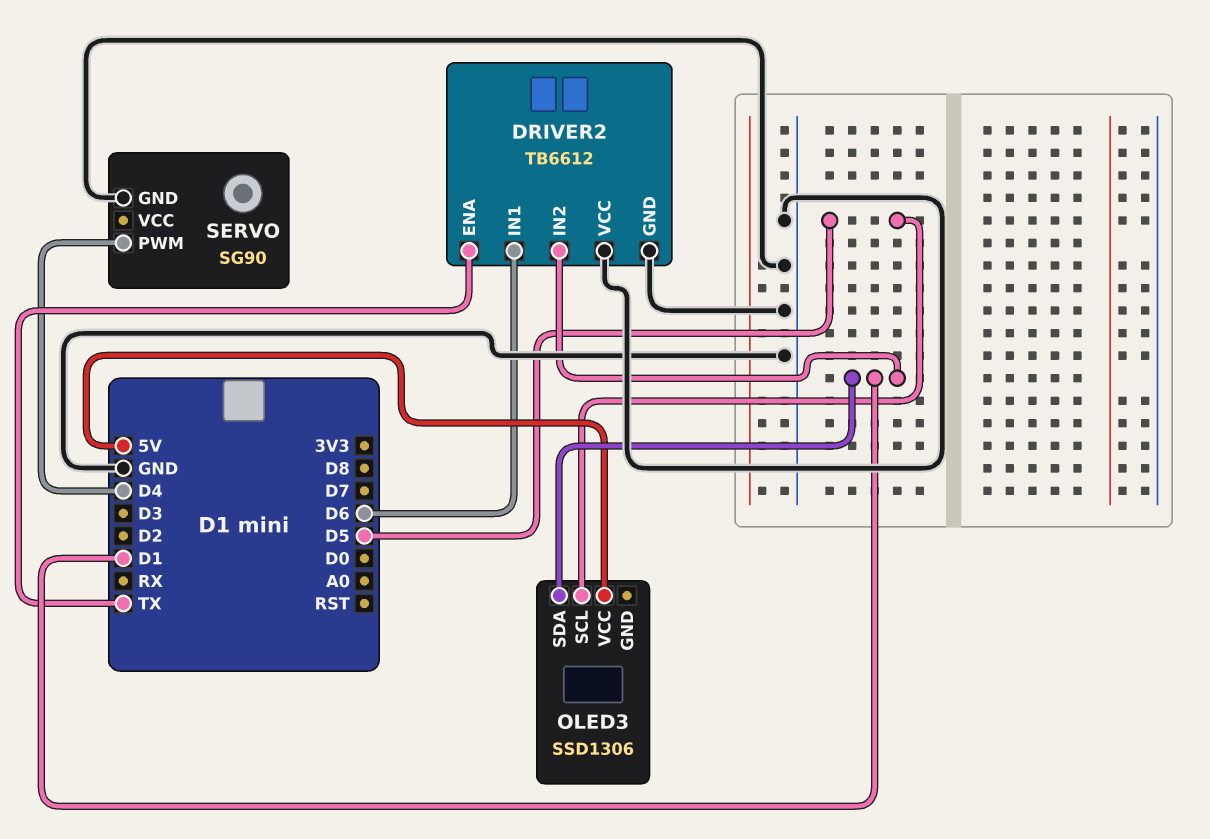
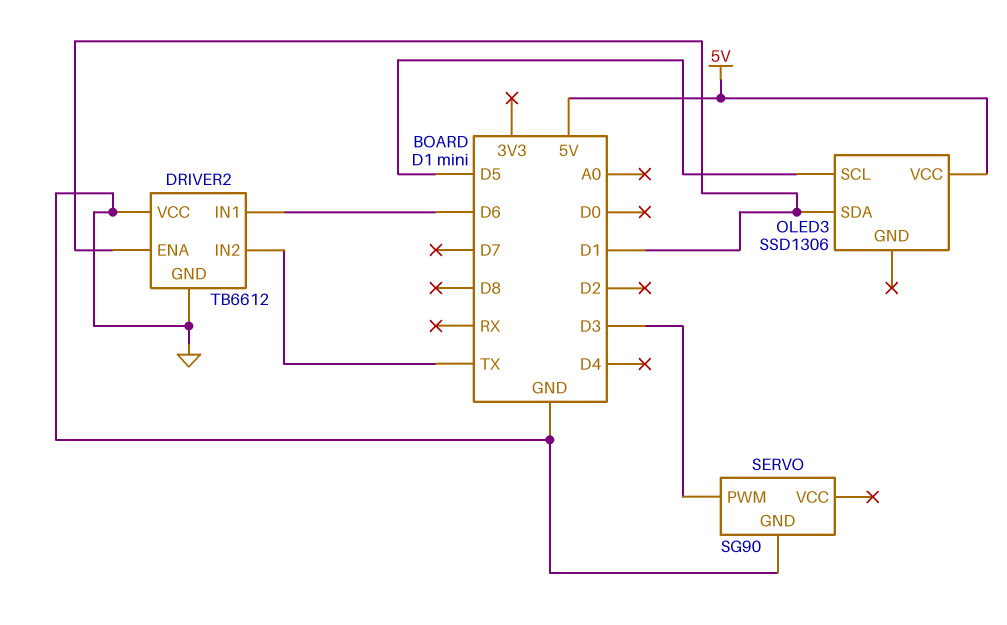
DRIVER2 pin ENA: TX -> D1
DRIVER2 pin IN2: D1 -> TX
SERVO pin PWM: D4 -> D3

